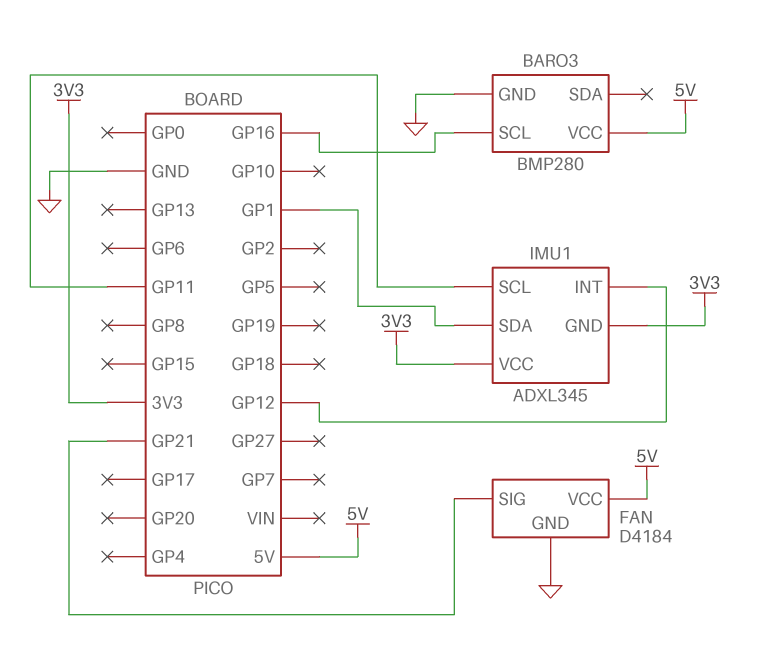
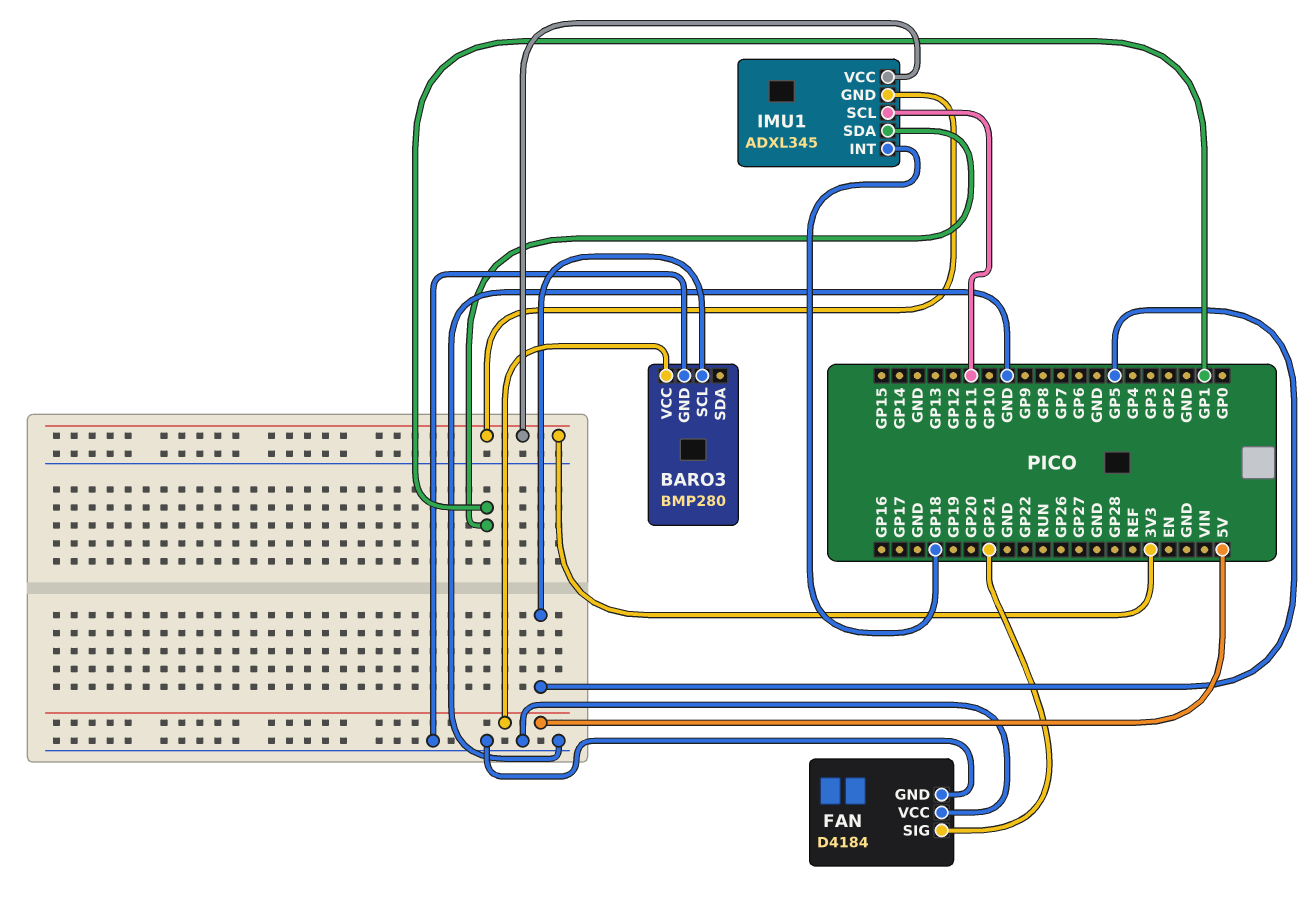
BARO3 pin SCL: GP16 -> GP5
FAN pin VCC: 5V -> GND
IMU1 pin INT: GP12 -> GP18

